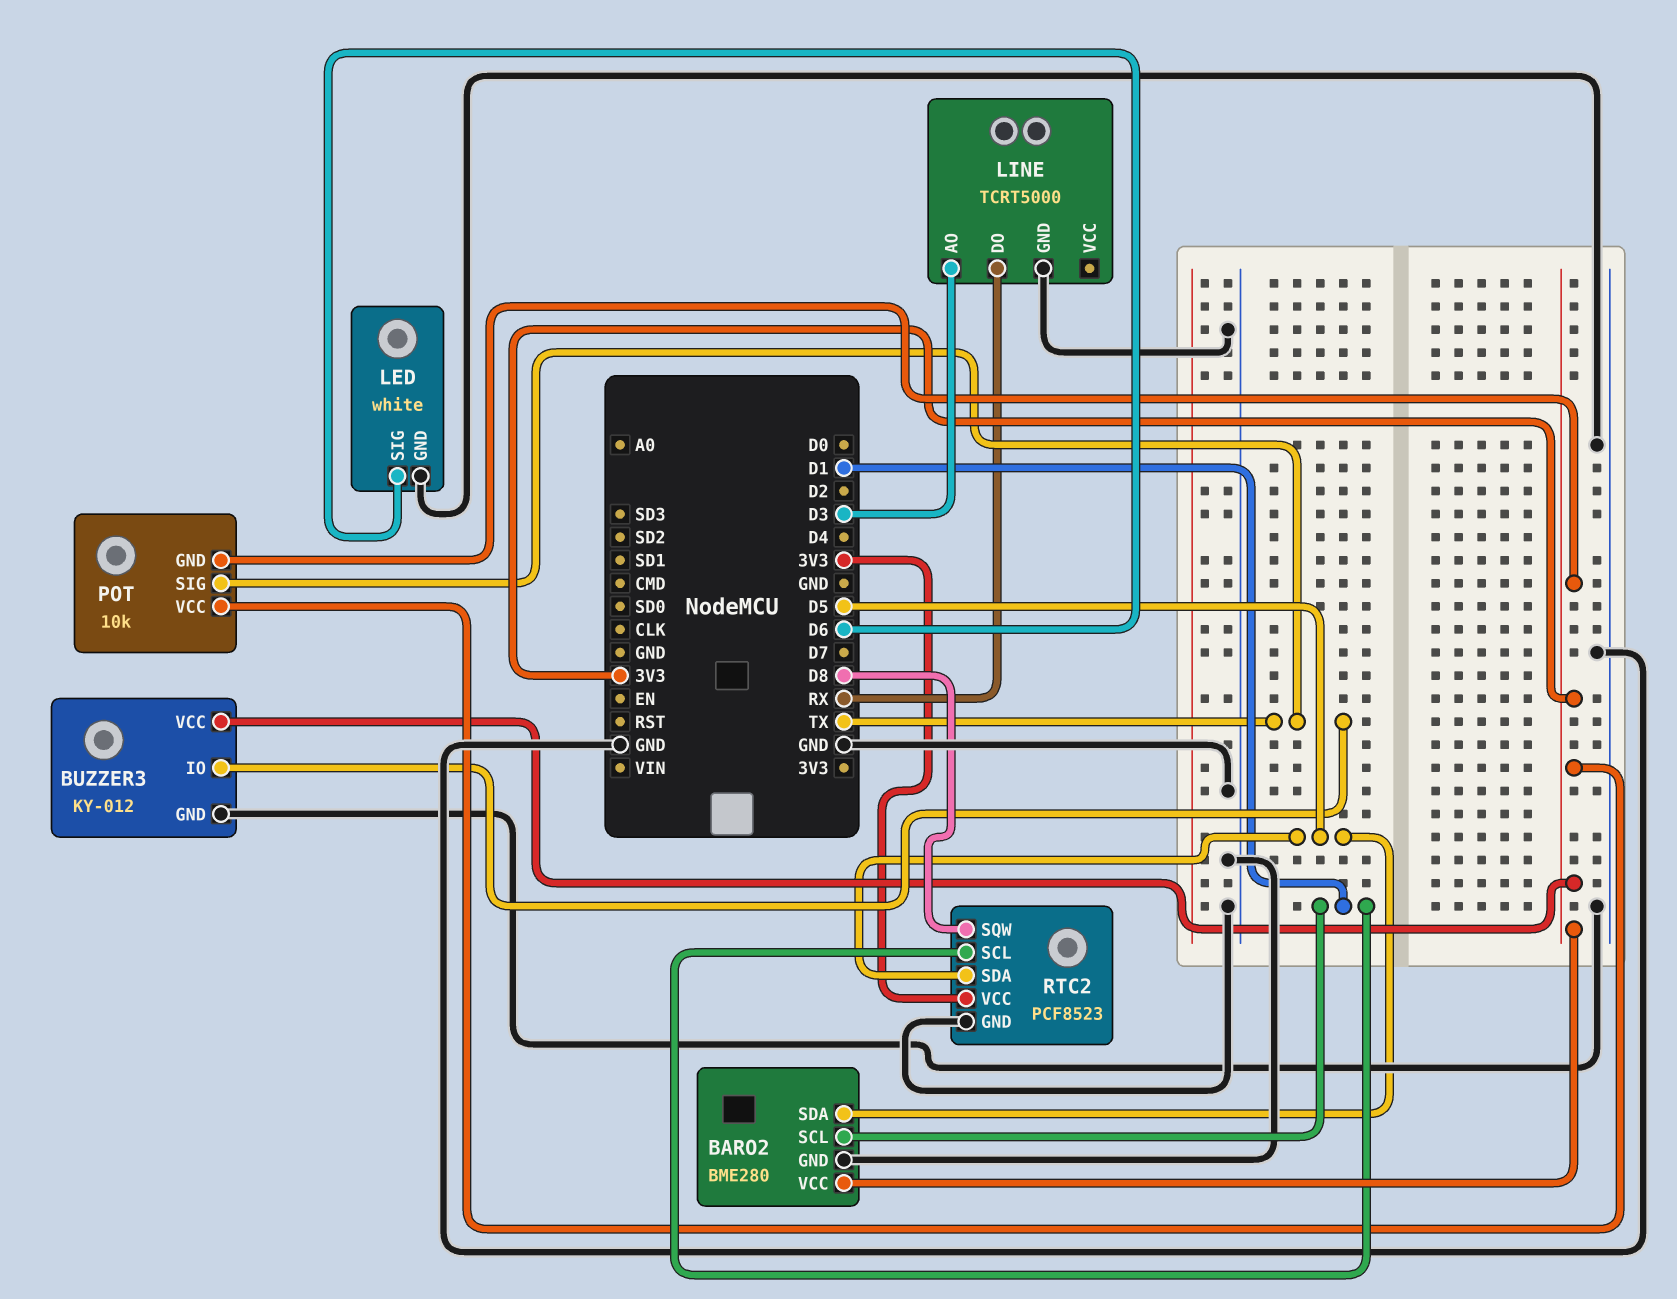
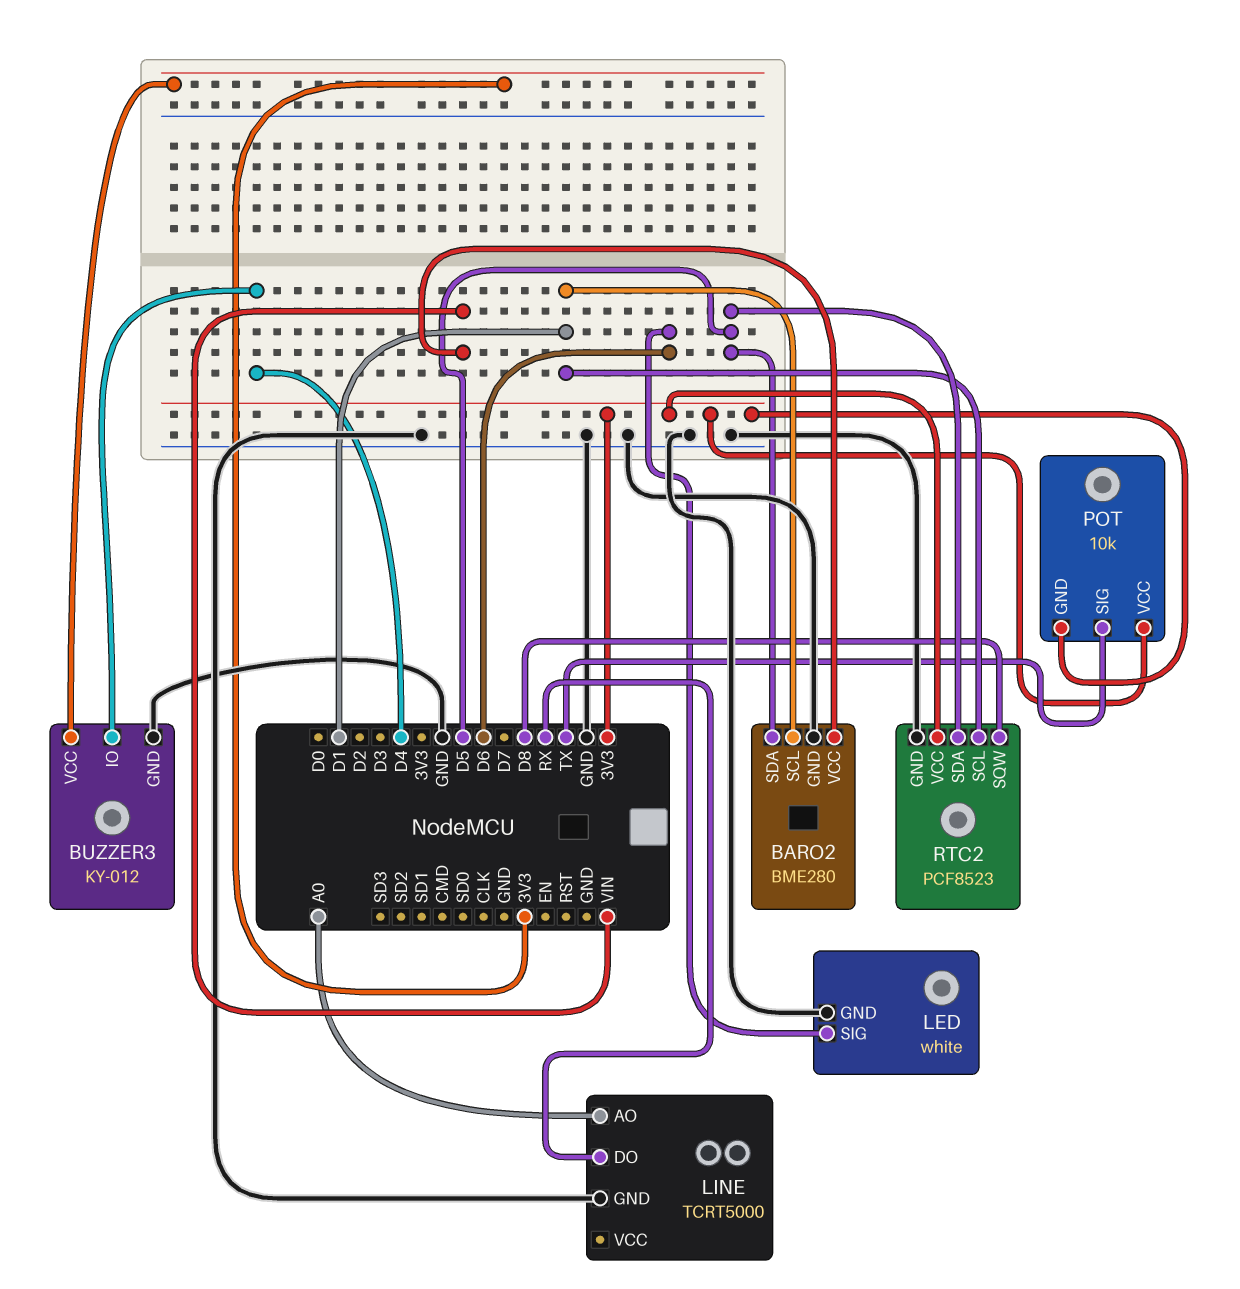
BARO2 pin VCC: 3V3 -> VIN
BUZZER3 pin IO: TX -> D4
LINE pin AO: D3 -> A0

